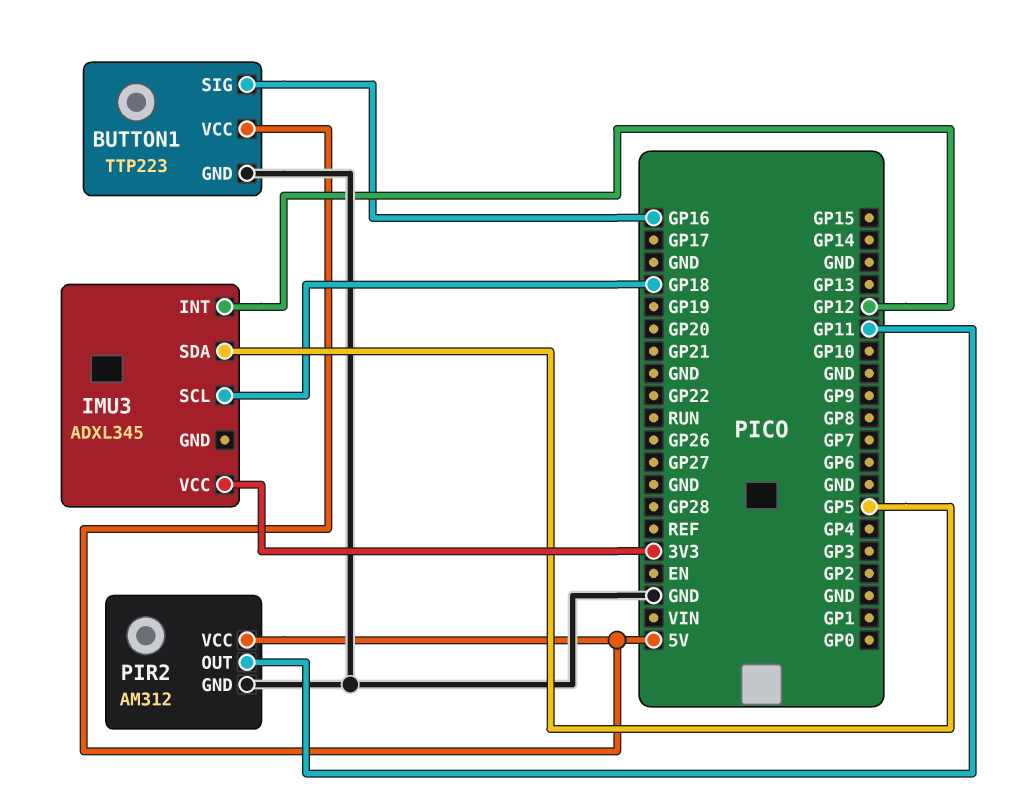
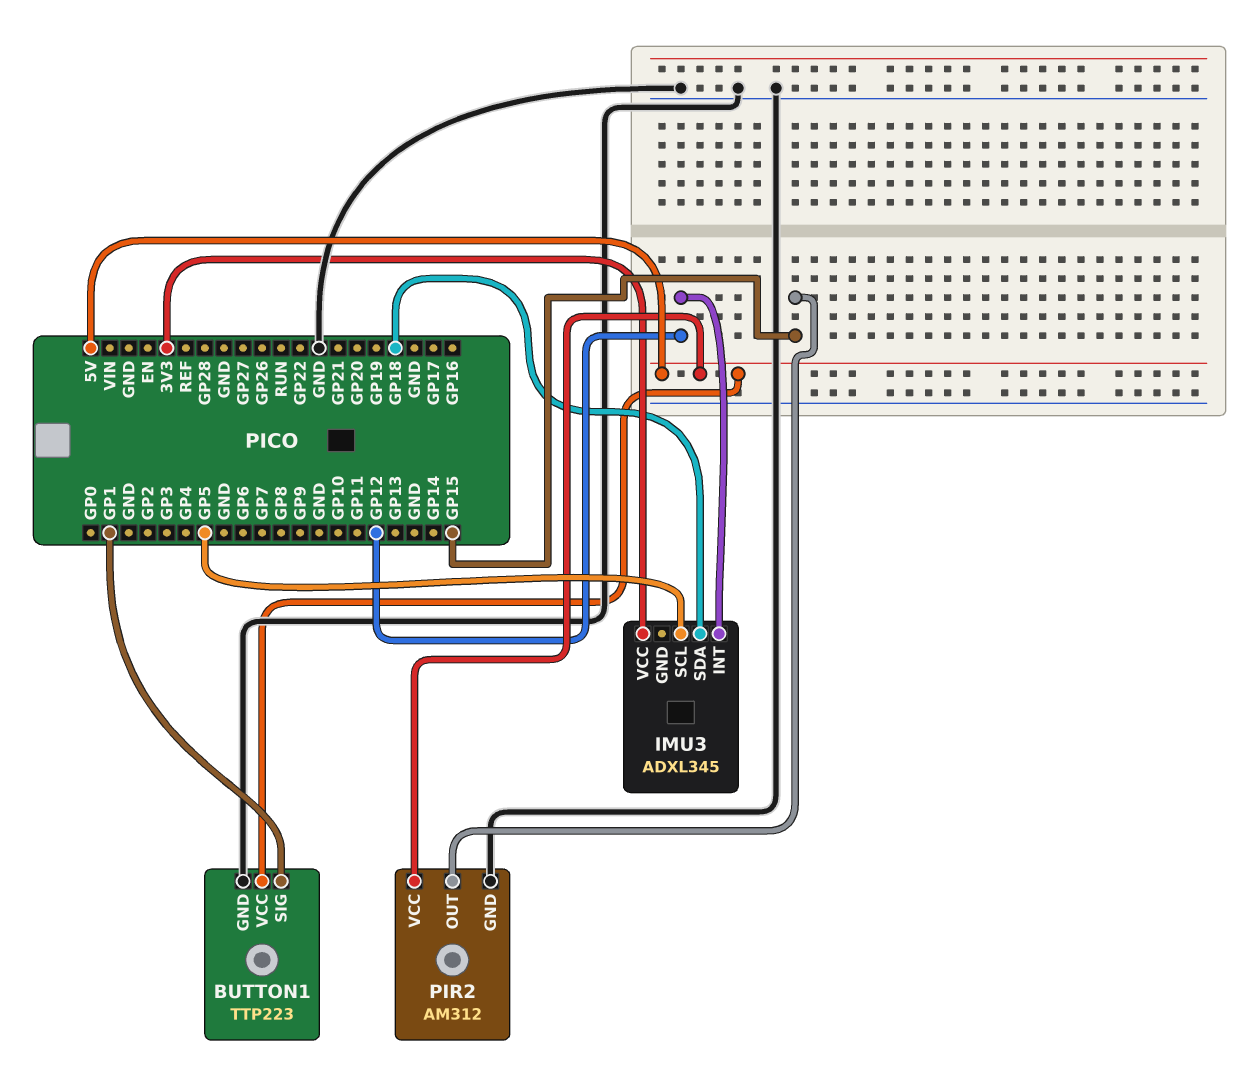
BUTTON1 pin SIG: GP16 -> GP1
IMU3 pin SCL: GP18 -> GP5
IMU3 pin SDA: GP5 -> GP18
PIR2 pin OUT: GP11 -> GP15

